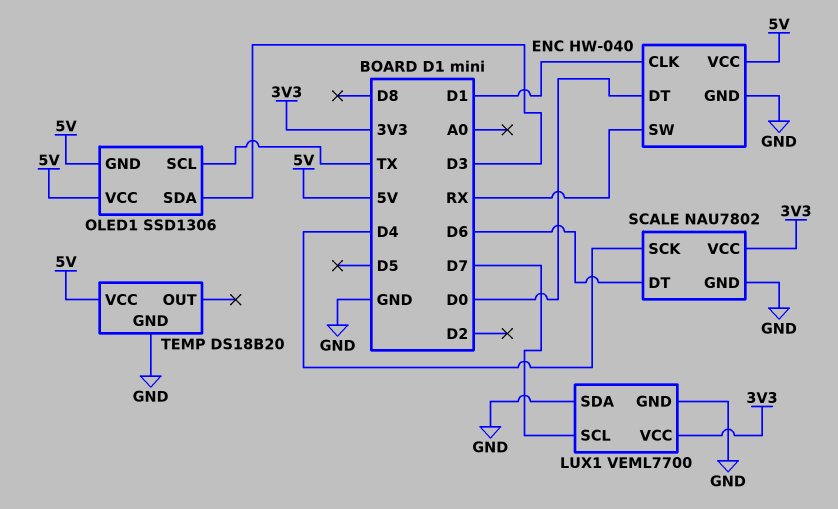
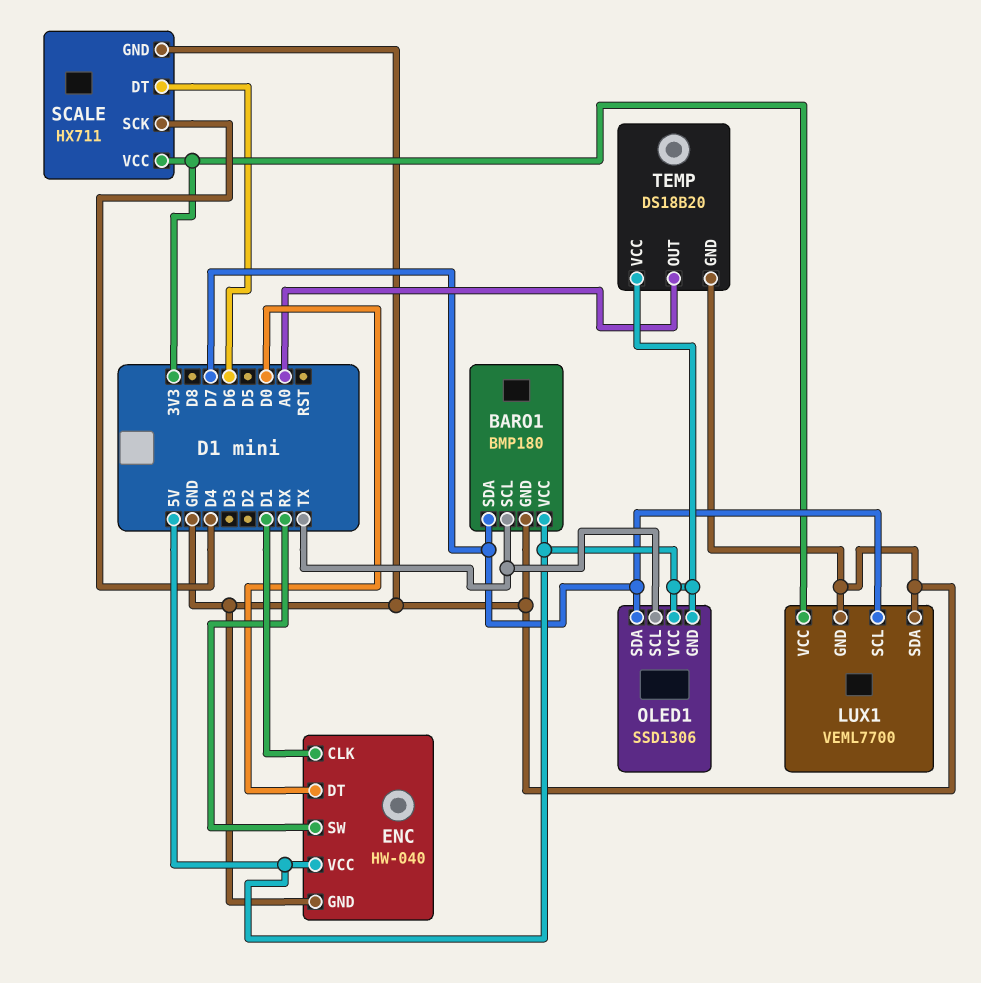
BARO1: none -> BMP180
BARO1 pin GND: none -> GND
BARO1 pin SCL: none -> TX
BARO1 pin SDA: none -> D7
BARO1 pin VCC: none -> 5V
OLED1 pin SDA: D3 -> D7
SCALE: NAU7802 -> HX711
TEMP pin OUT: none -> A0

